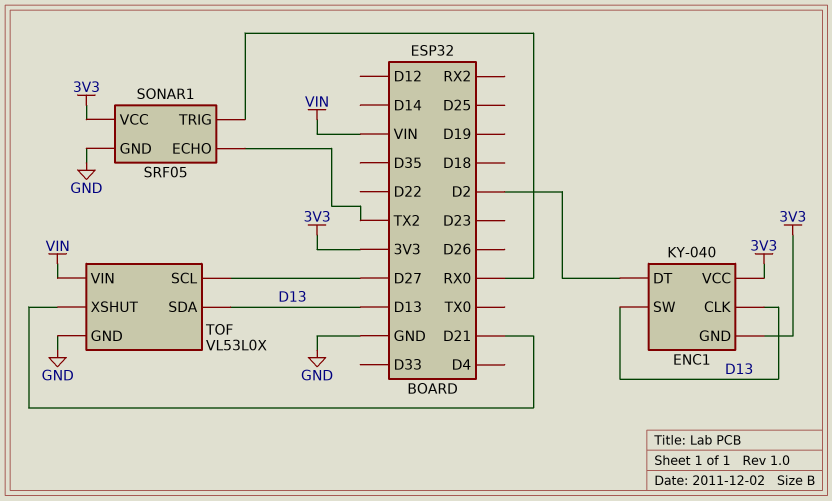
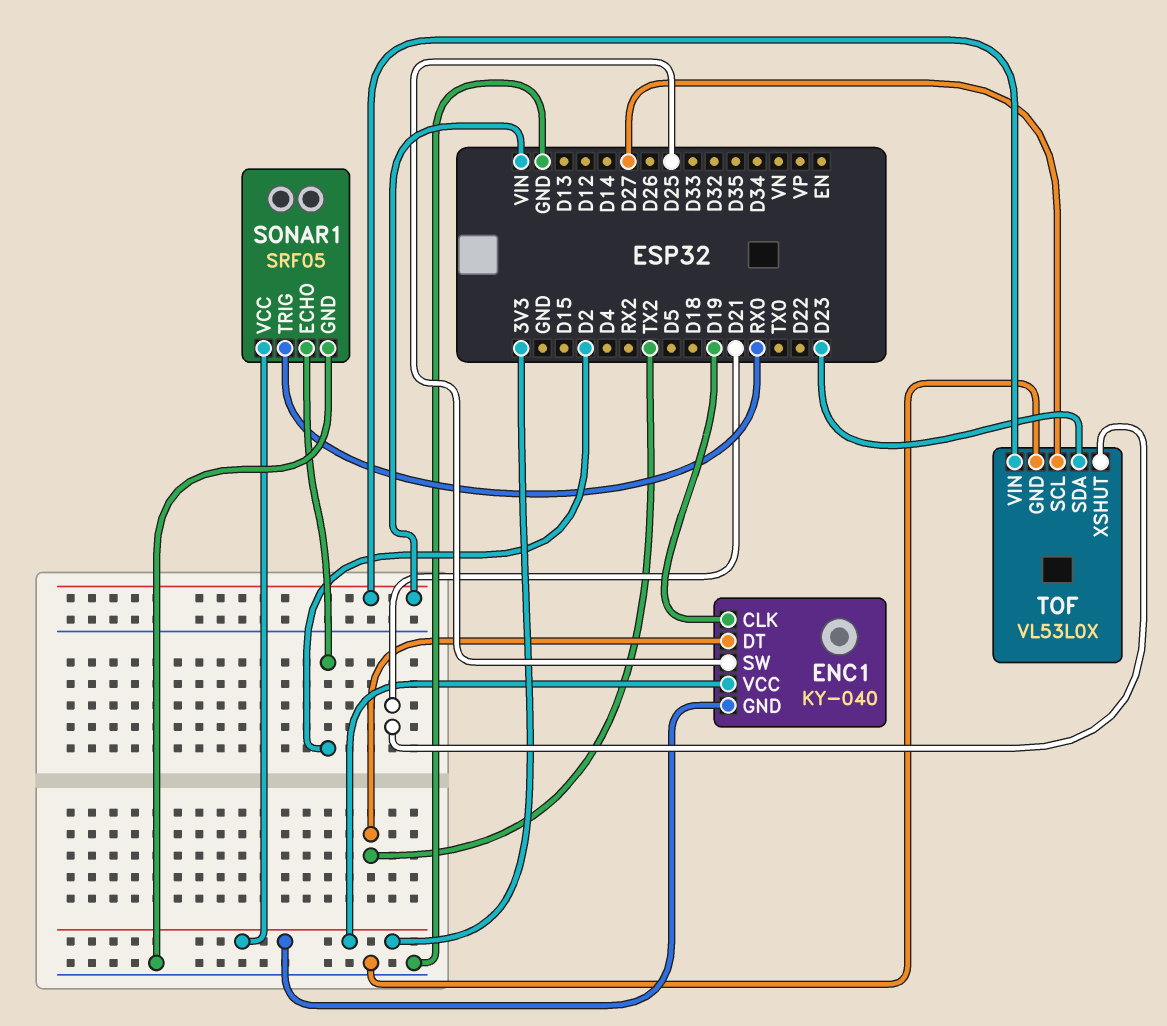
ENC1 pin CLK: D13 -> D19
ENC1 pin DT: D2 -> TX2
ENC1 pin SW: D13 -> D25
SONAR1 pin ECHO: TX2 -> D2
TOF pin SDA: D13 -> D23

